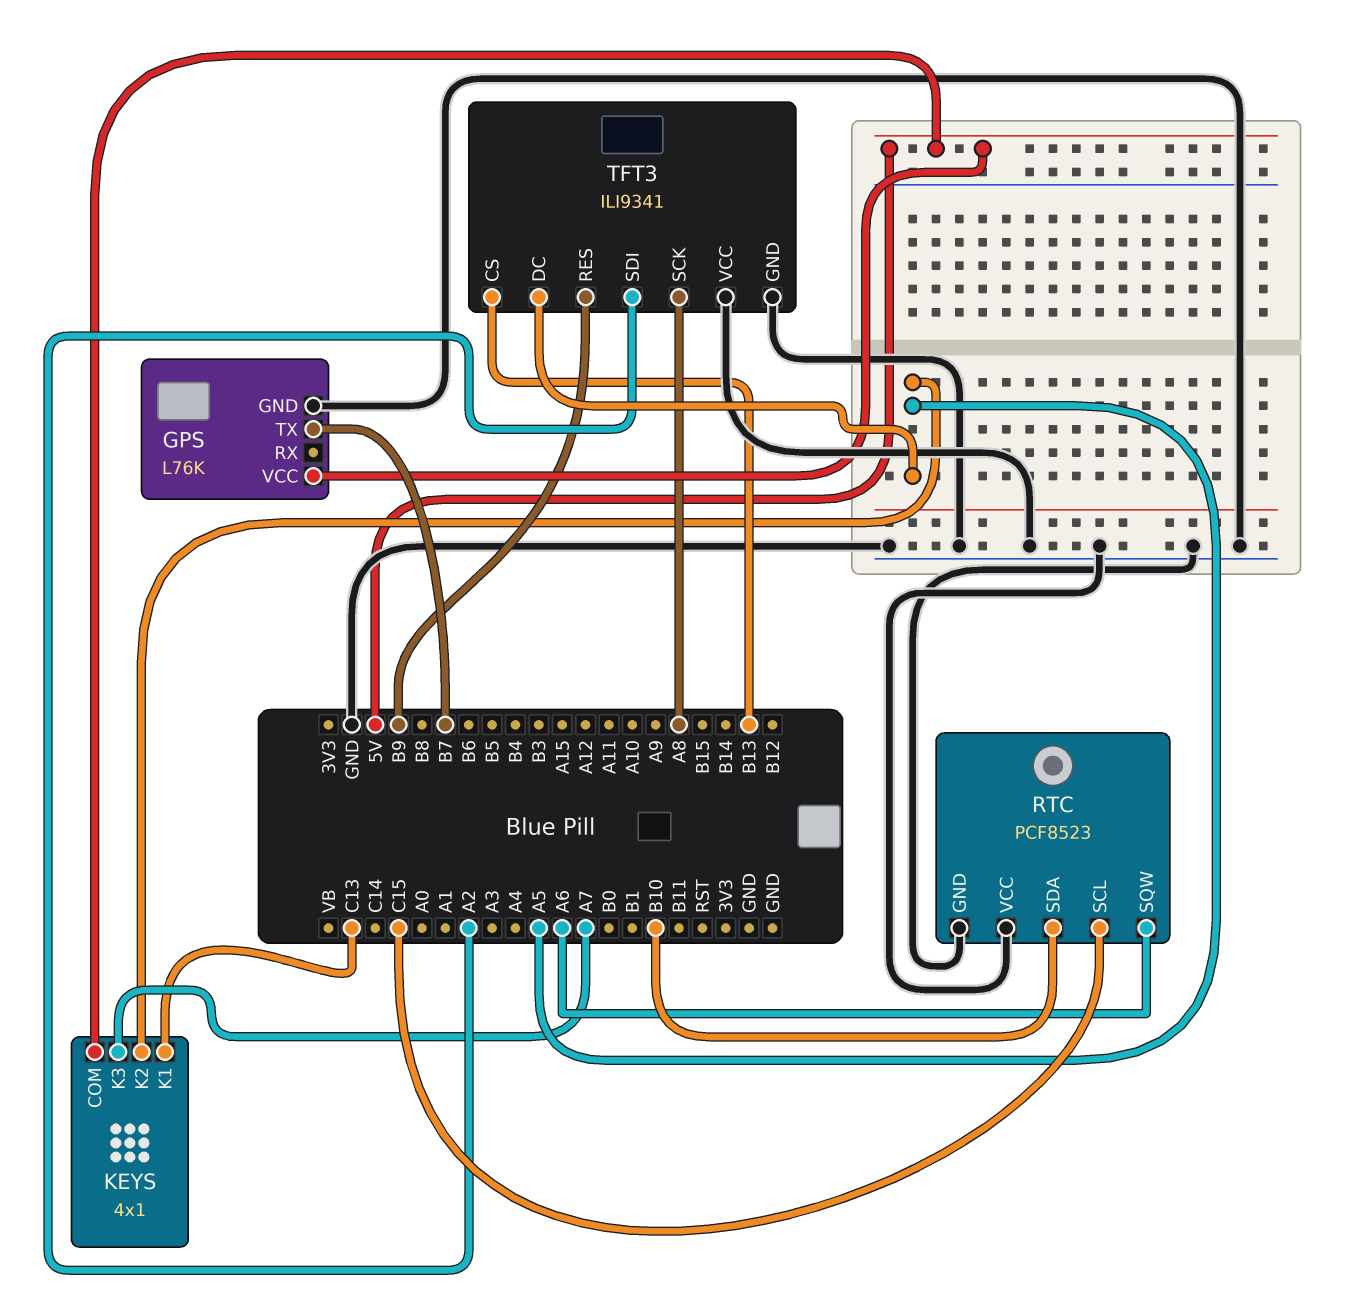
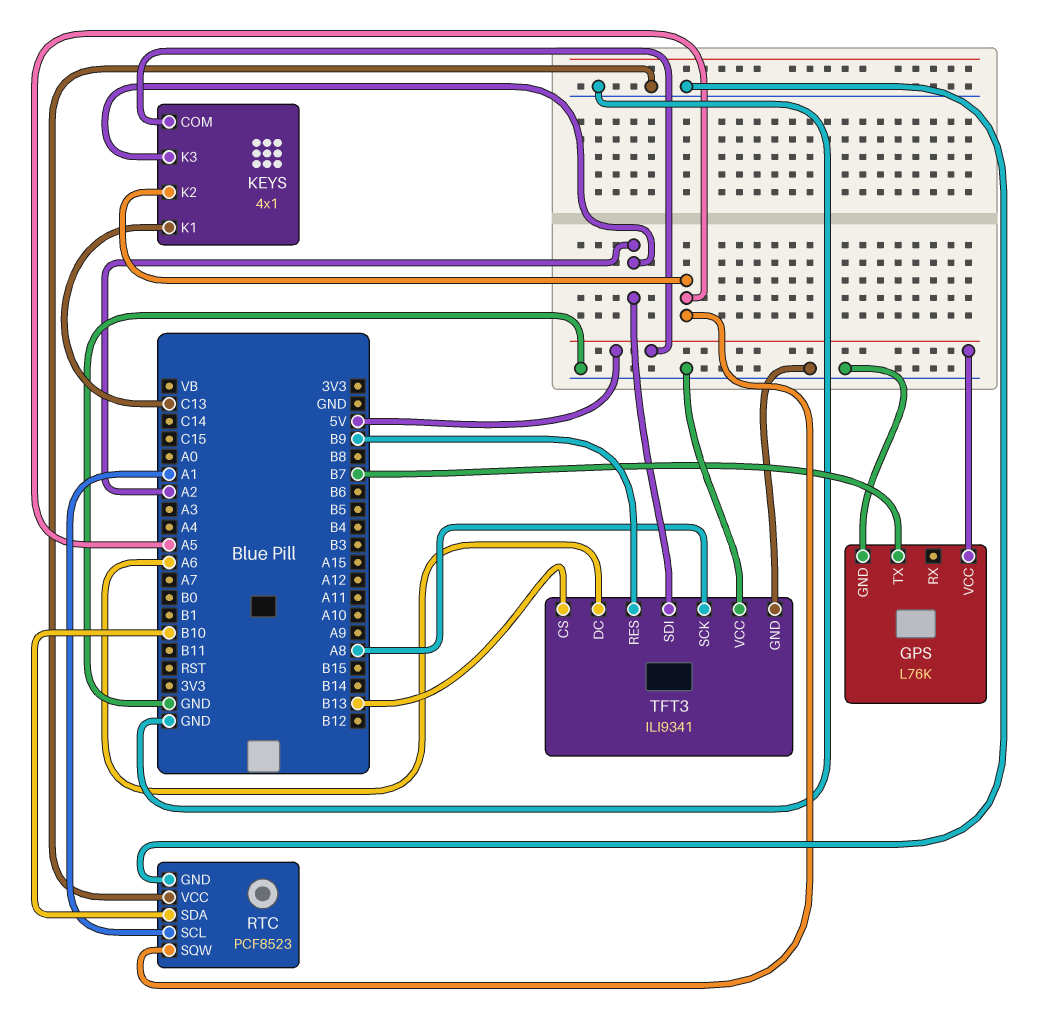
KEYS pin K3: A7 -> A2
RTC pin SCL: C15 -> A1
RTC pin SQW: A6 -> A5
TFT3 pin DC: A5 -> A6

